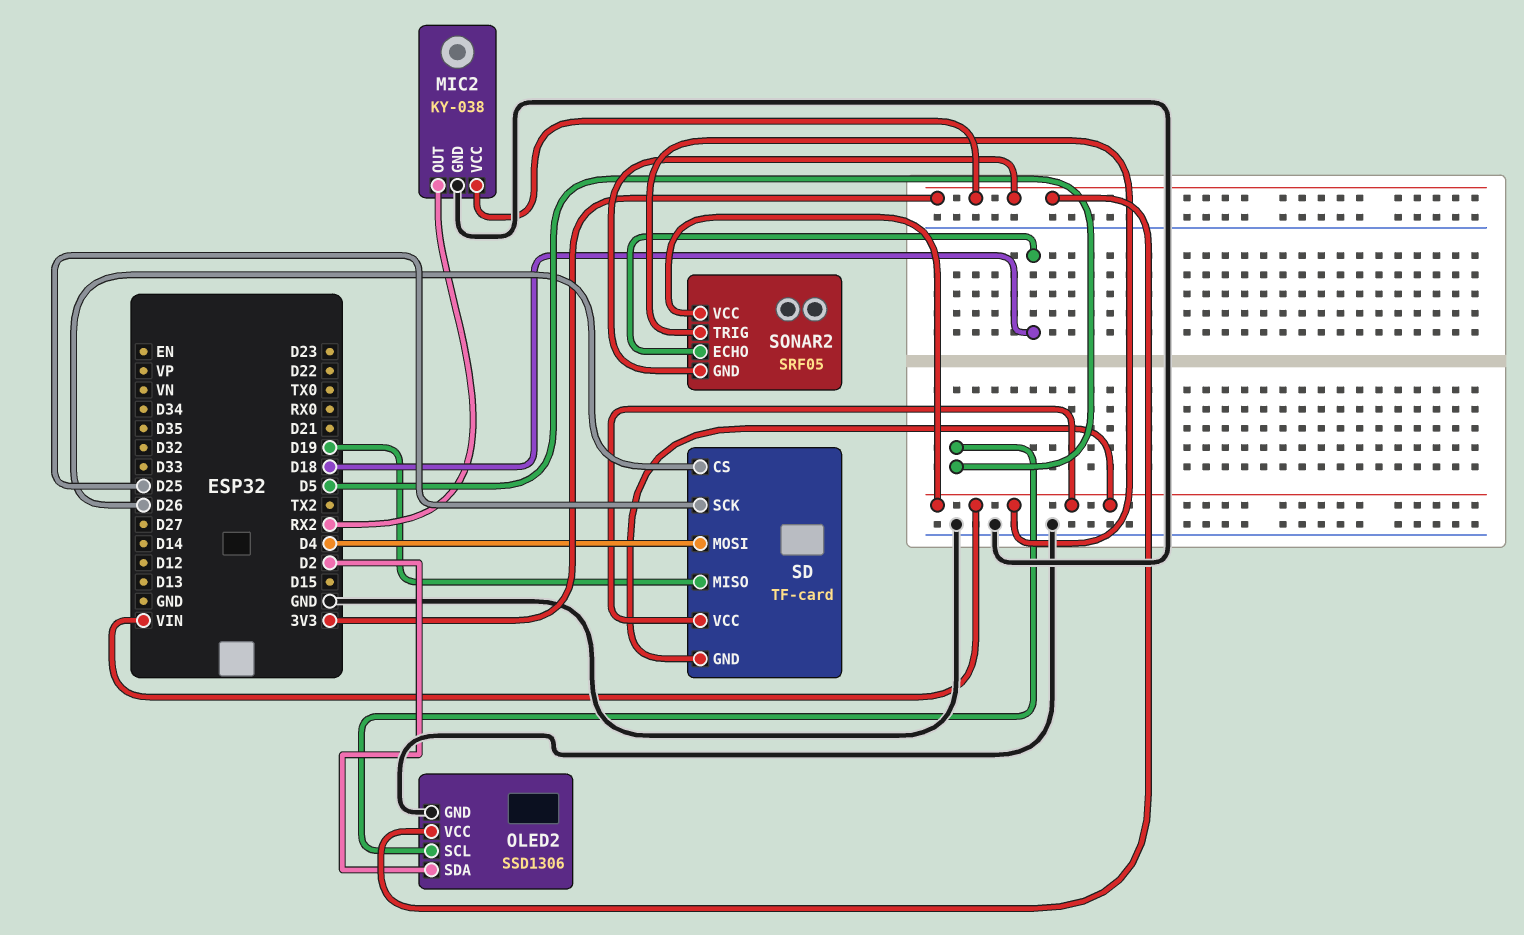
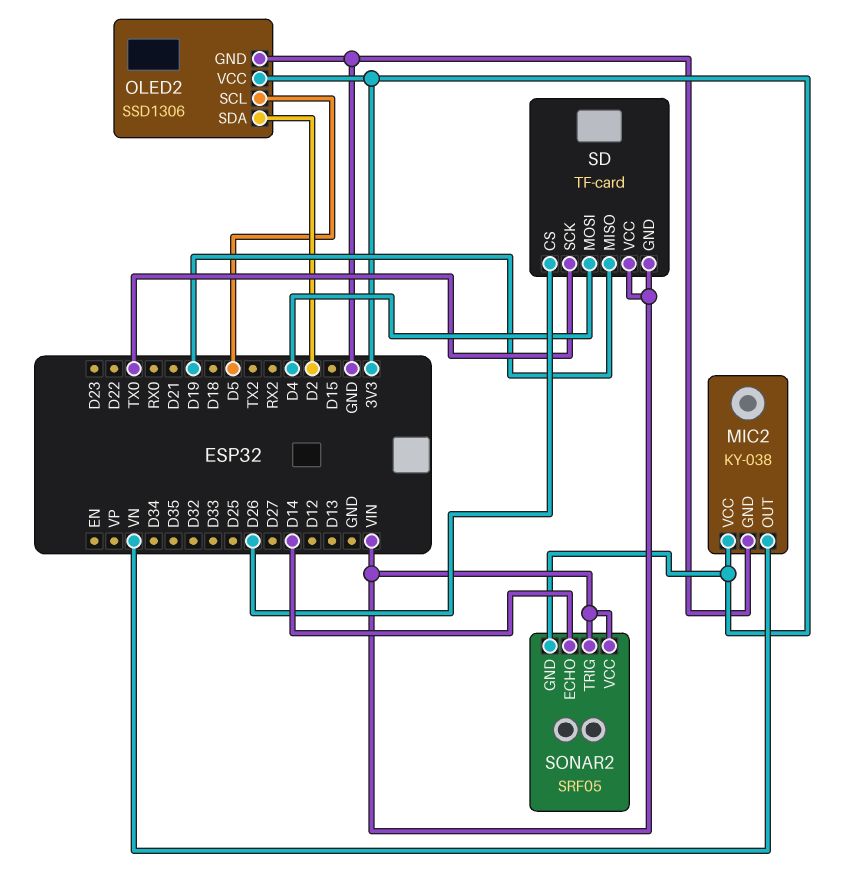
MIC2 pin OUT: RX2 -> VN
SD pin SCK: D25 -> TX0
SONAR2 pin ECHO: D18 -> D14

